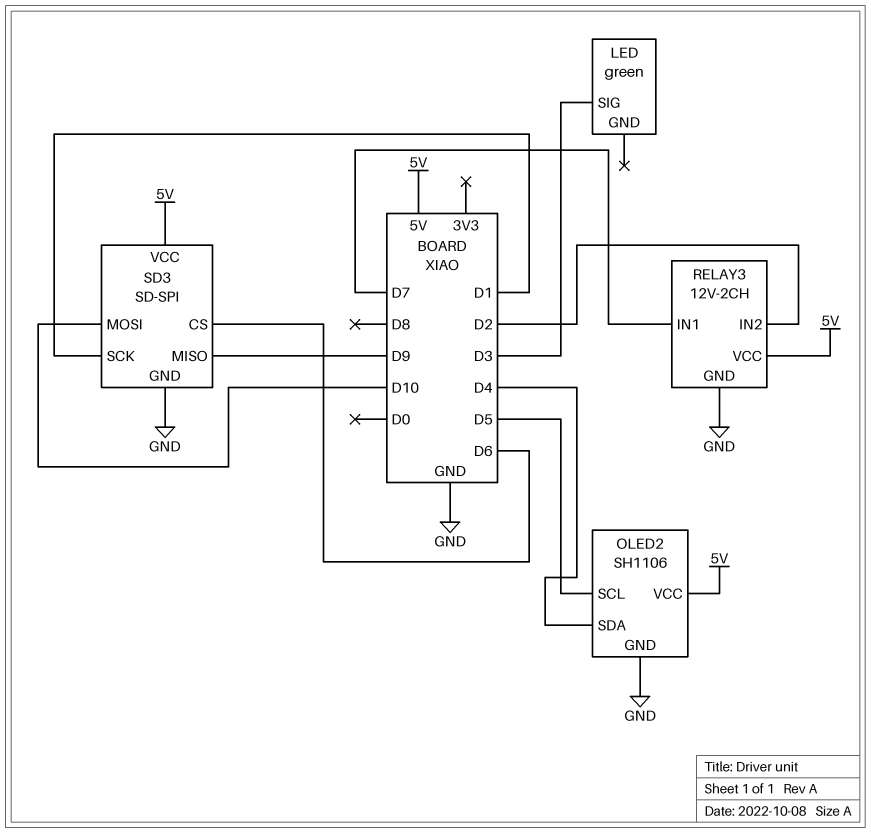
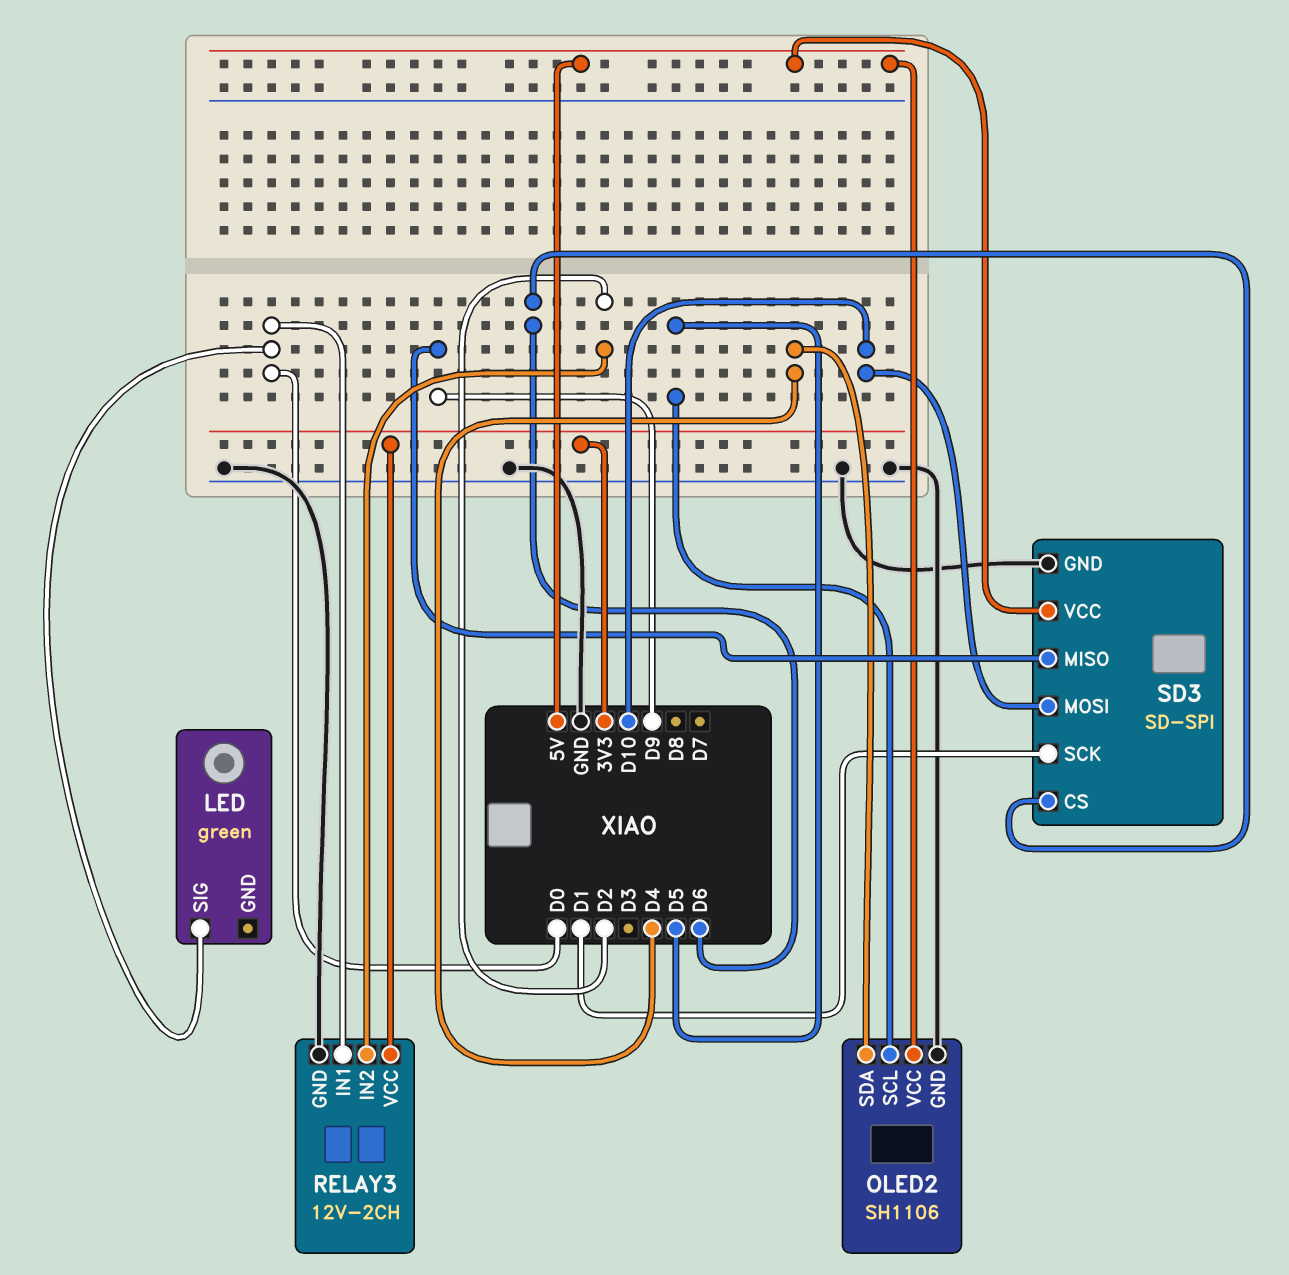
LED pin SIG: D3 -> D0
RELAY3 pin IN1: D7 -> D0
RELAY3 pin VCC: 5V -> 3V3

